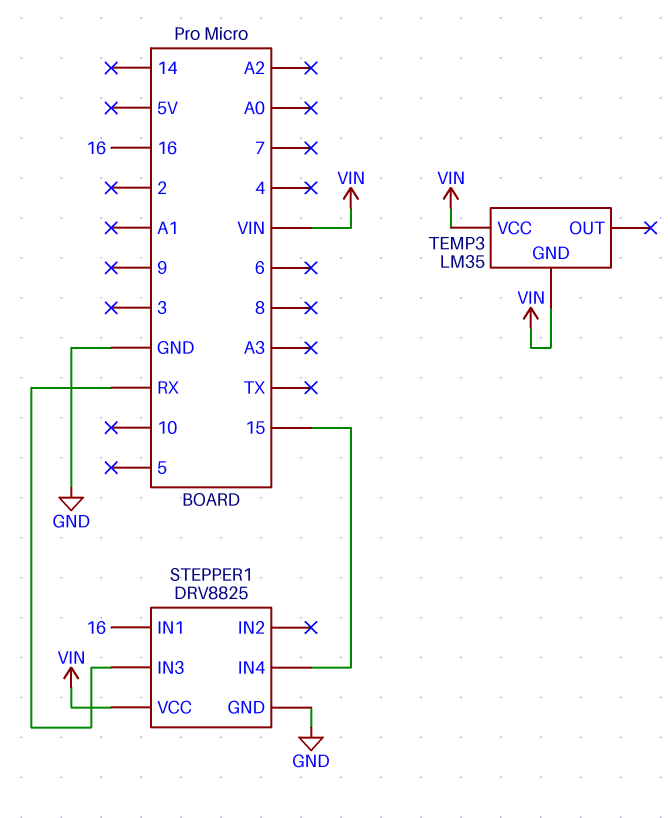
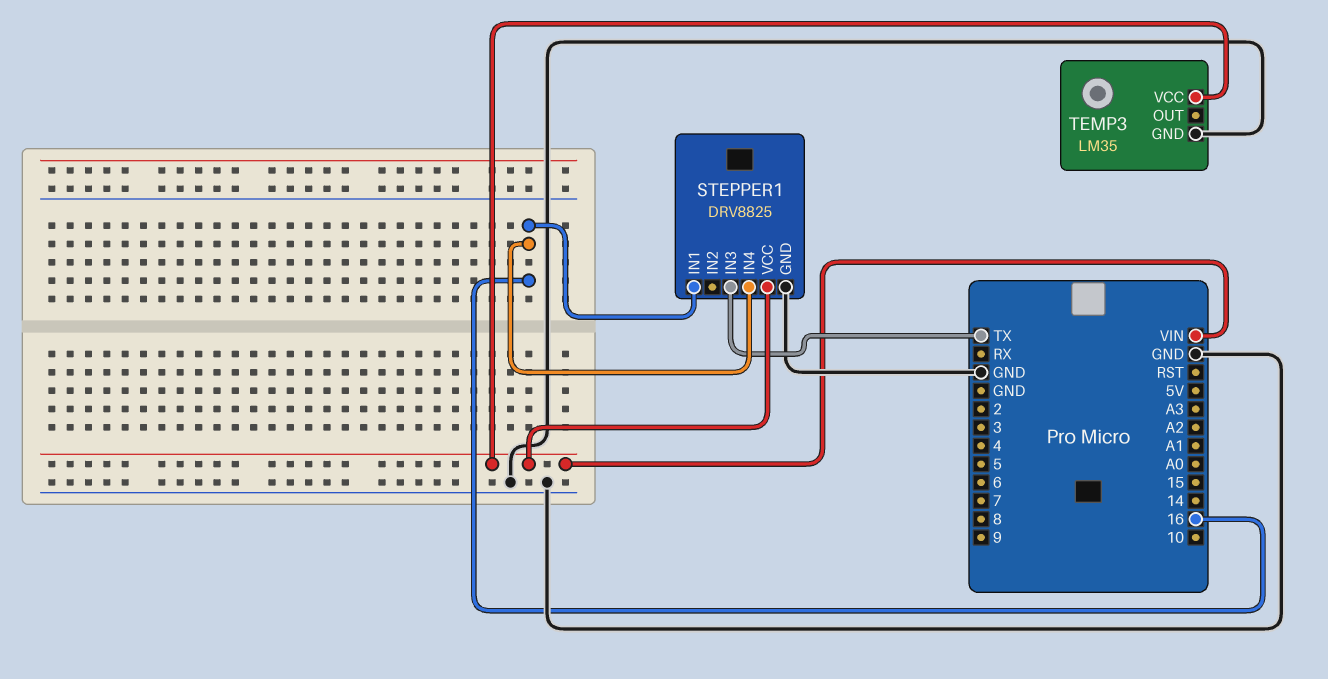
STEPPER1 pin IN3: RX -> TX
STEPPER1 pin IN4: 15 -> 16
TEMP3 pin GND: VIN -> GND

